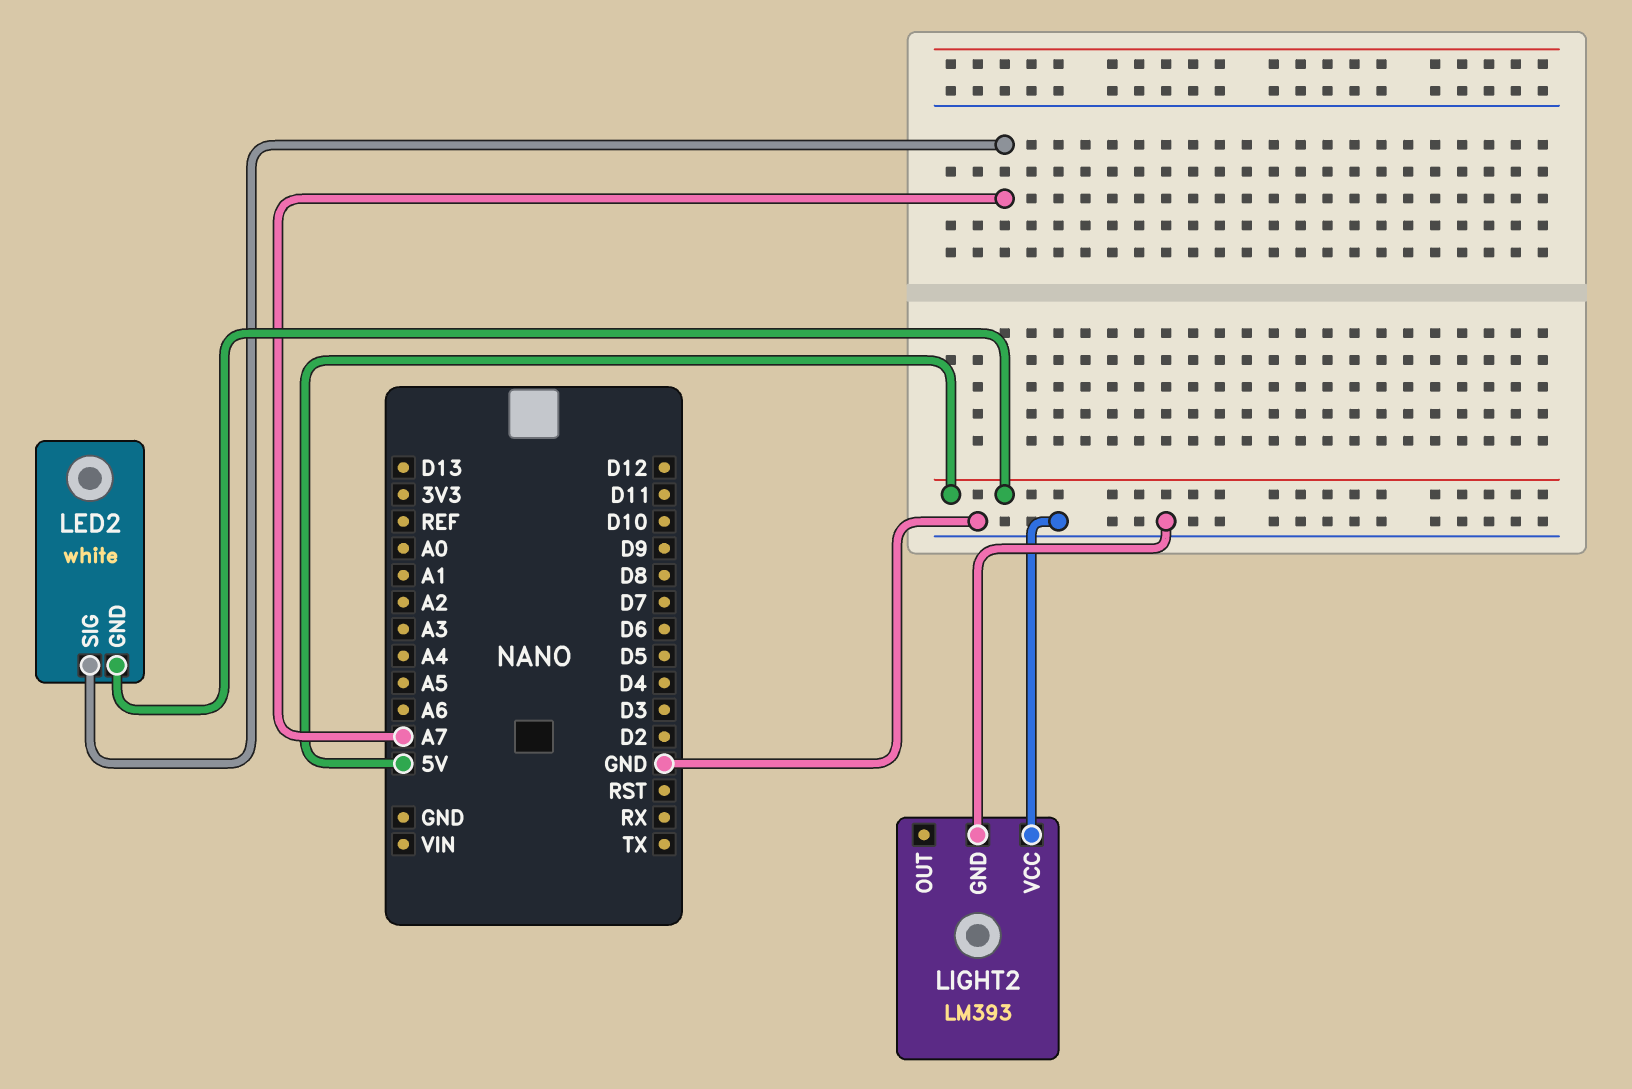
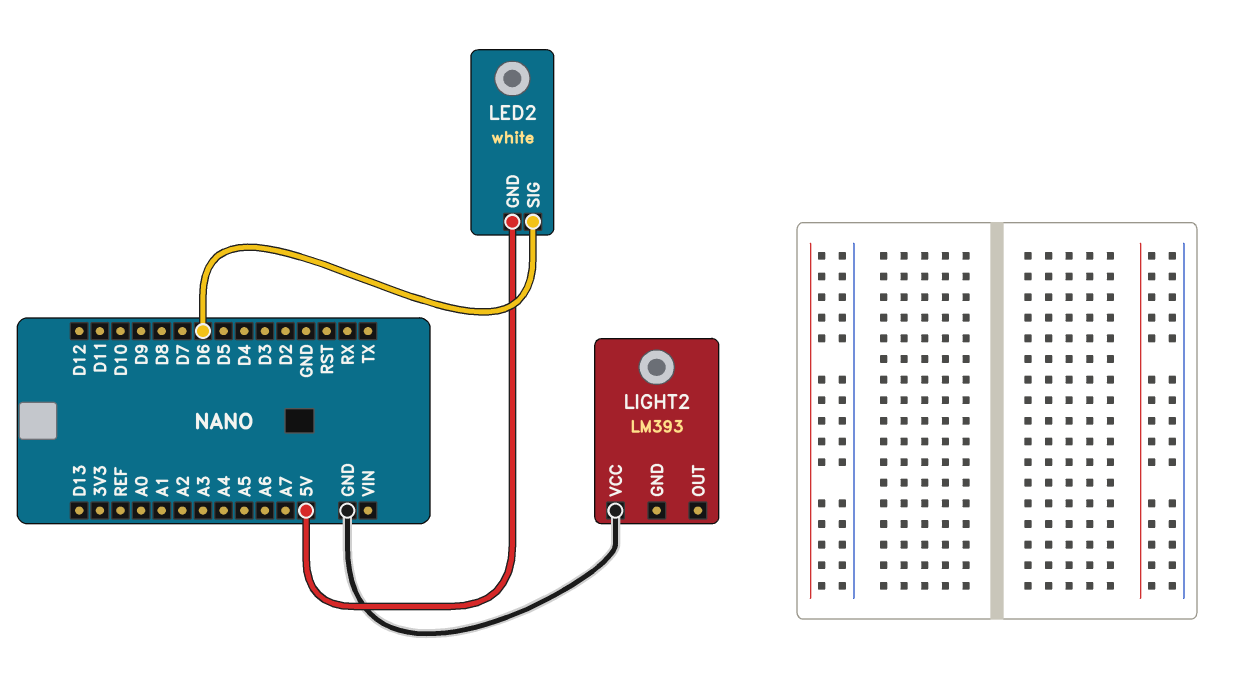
LED2 pin SIG: A7 -> D6
LIGHT2 pin GND: GND -> none

